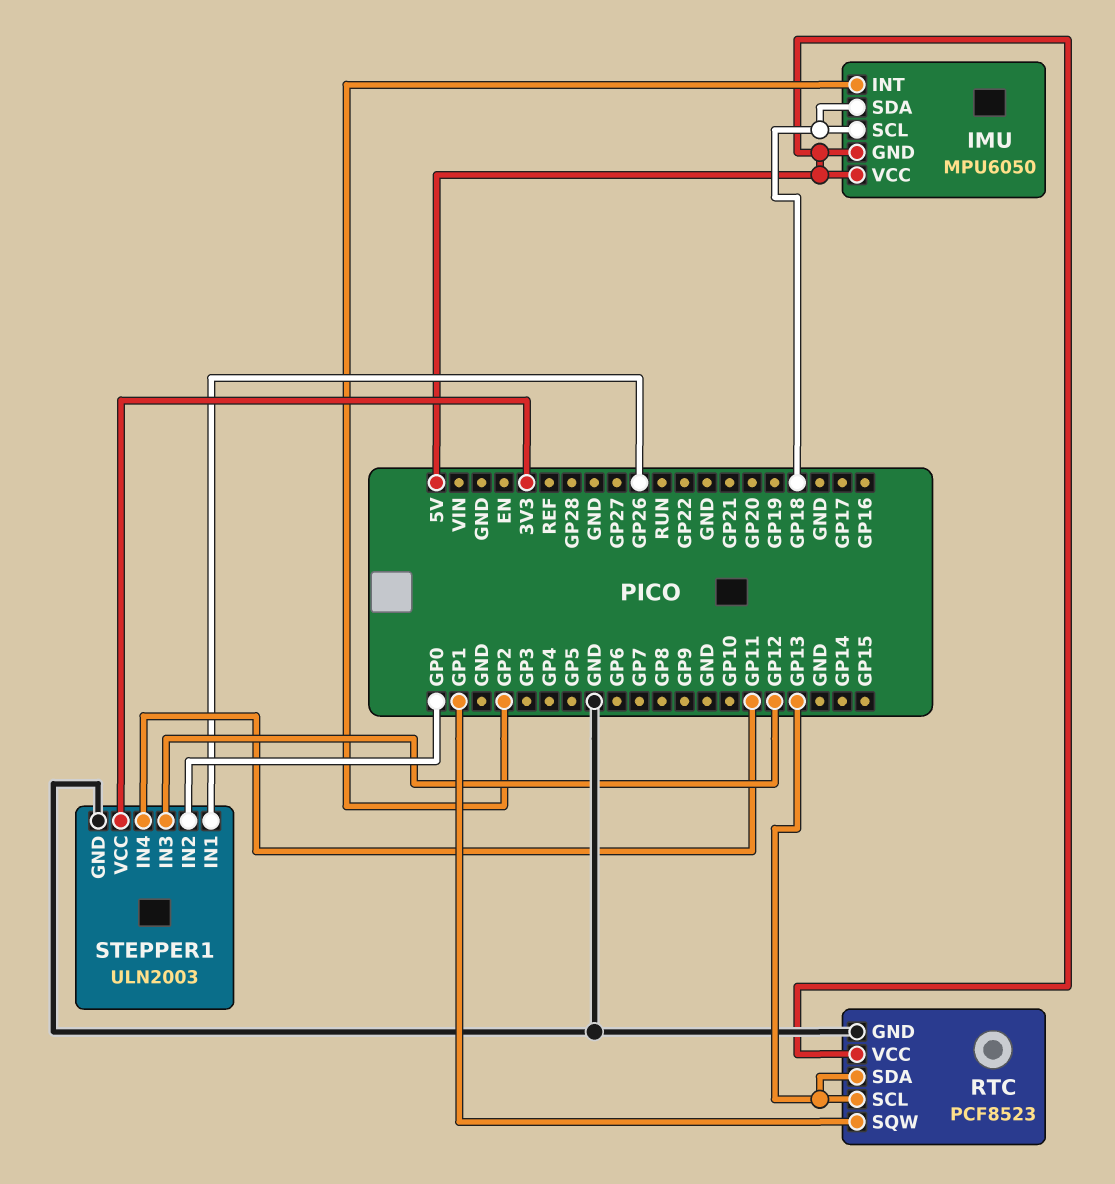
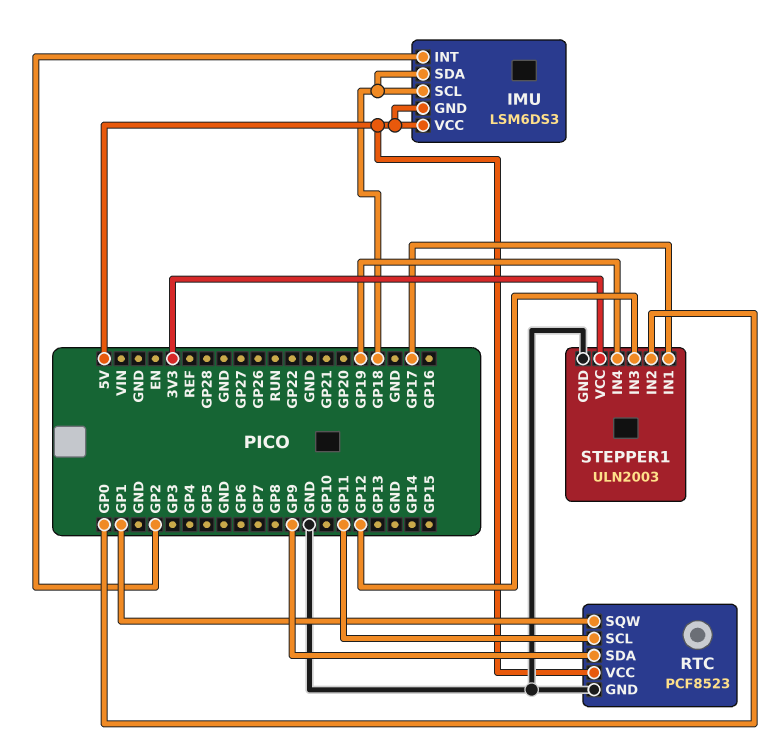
IMU: MPU6050 -> LSM6DS3
RTC pin SCL: GP13 -> GP11
RTC pin SDA: GP13 -> GP9
STEPPER1 pin IN1: GP26 -> GP17
STEPPER1 pin IN4: GP11 -> GP19

